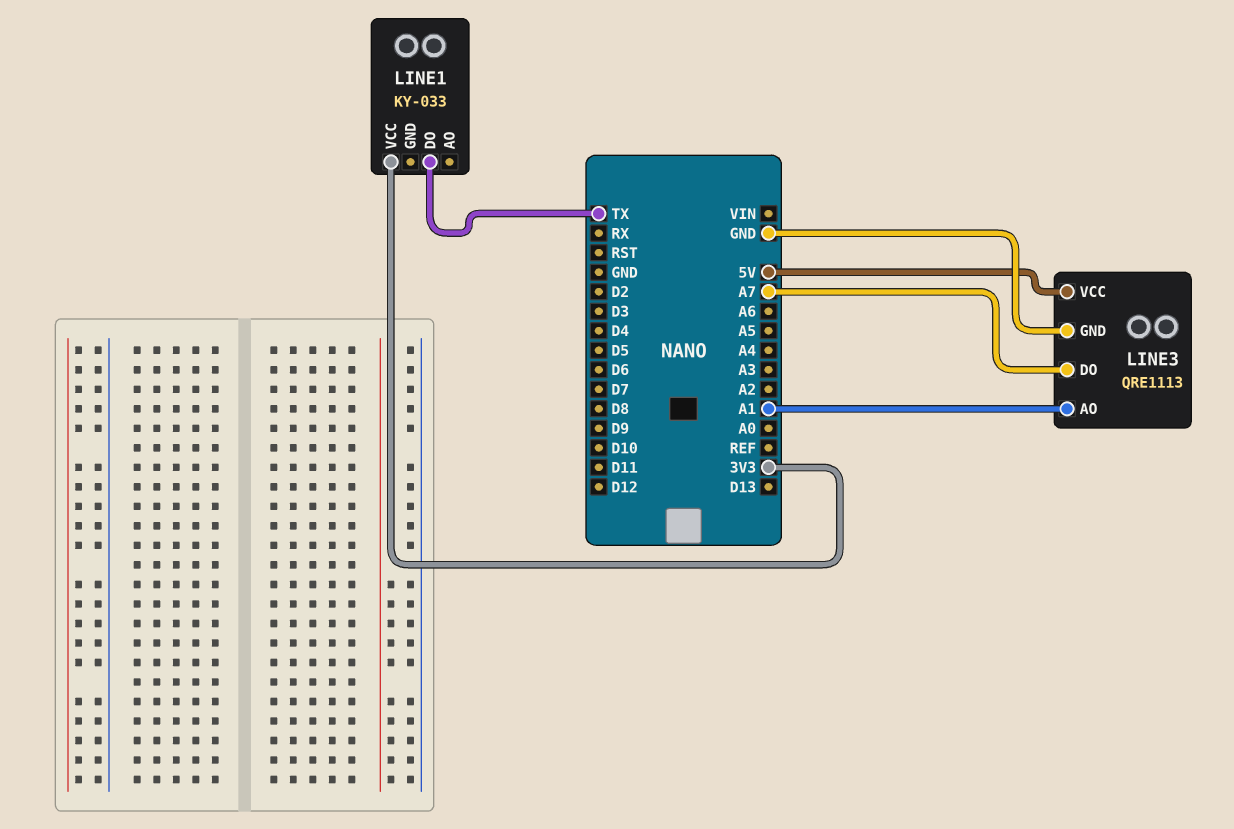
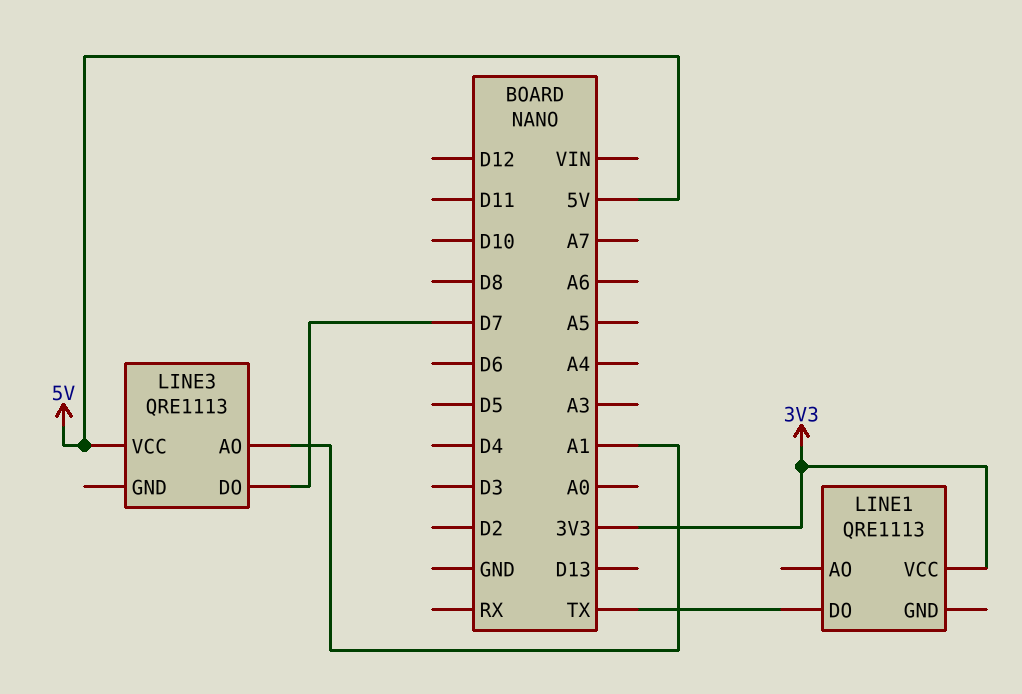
LINE1: KY-033 -> QRE1113
LINE3 pin DO: A7 -> D7
LINE3 pin GND: GND -> none

